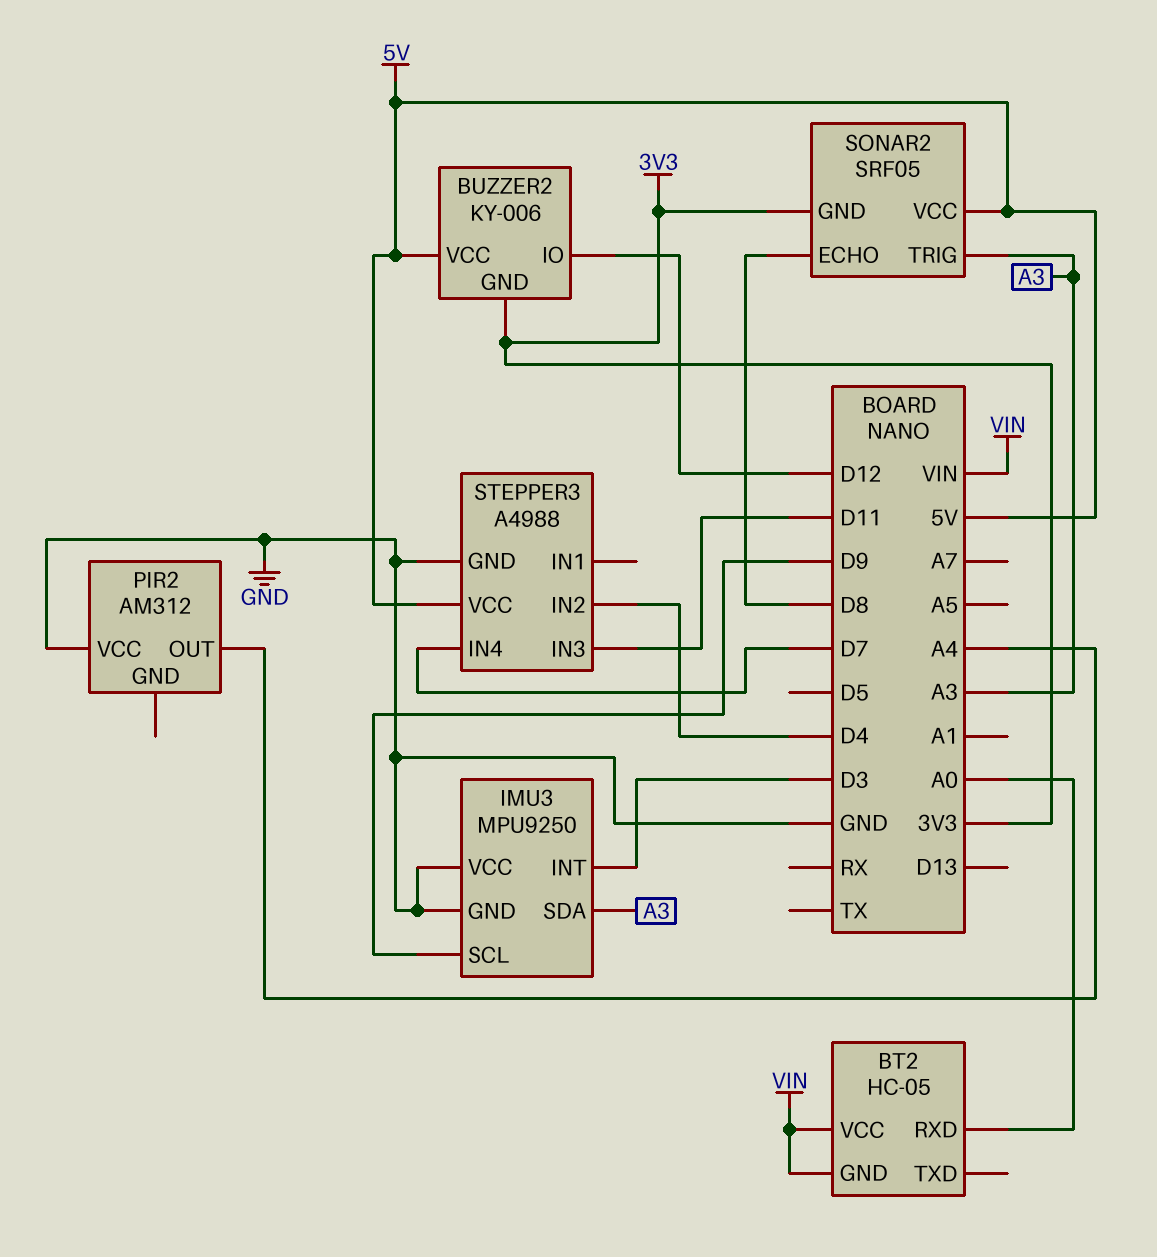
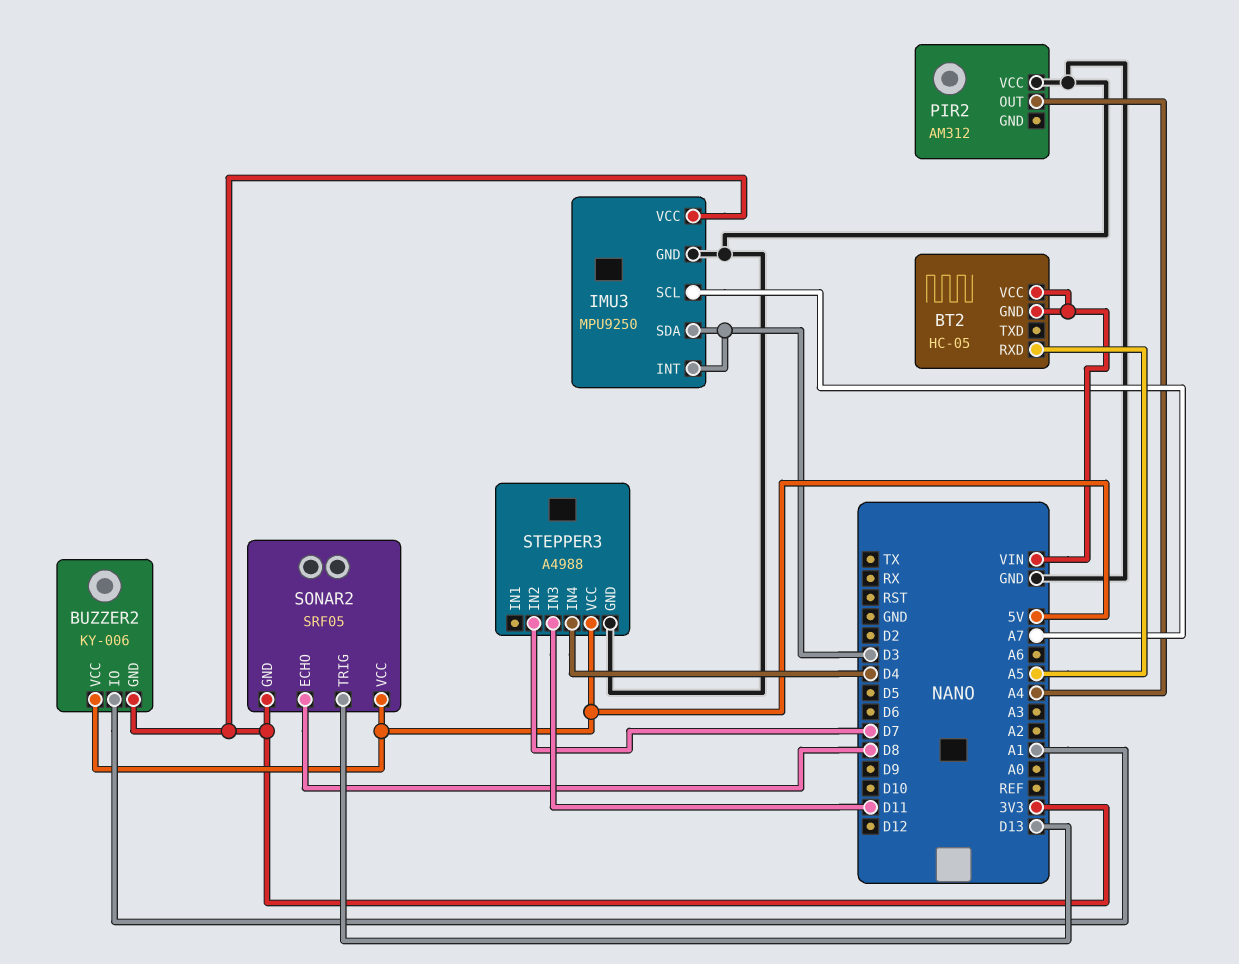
BT2 pin RXD: A0 -> A5
BUZZER2 pin IO: D12 -> A1
IMU3 pin SCL: D9 -> A7
IMU3 pin SDA: A3 -> D3
IMU3 pin VCC: GND -> 3V3
SONAR2 pin TRIG: A3 -> D13
STEPPER3 pin IN2: D4 -> D7
STEPPER3 pin IN4: D7 -> D4

